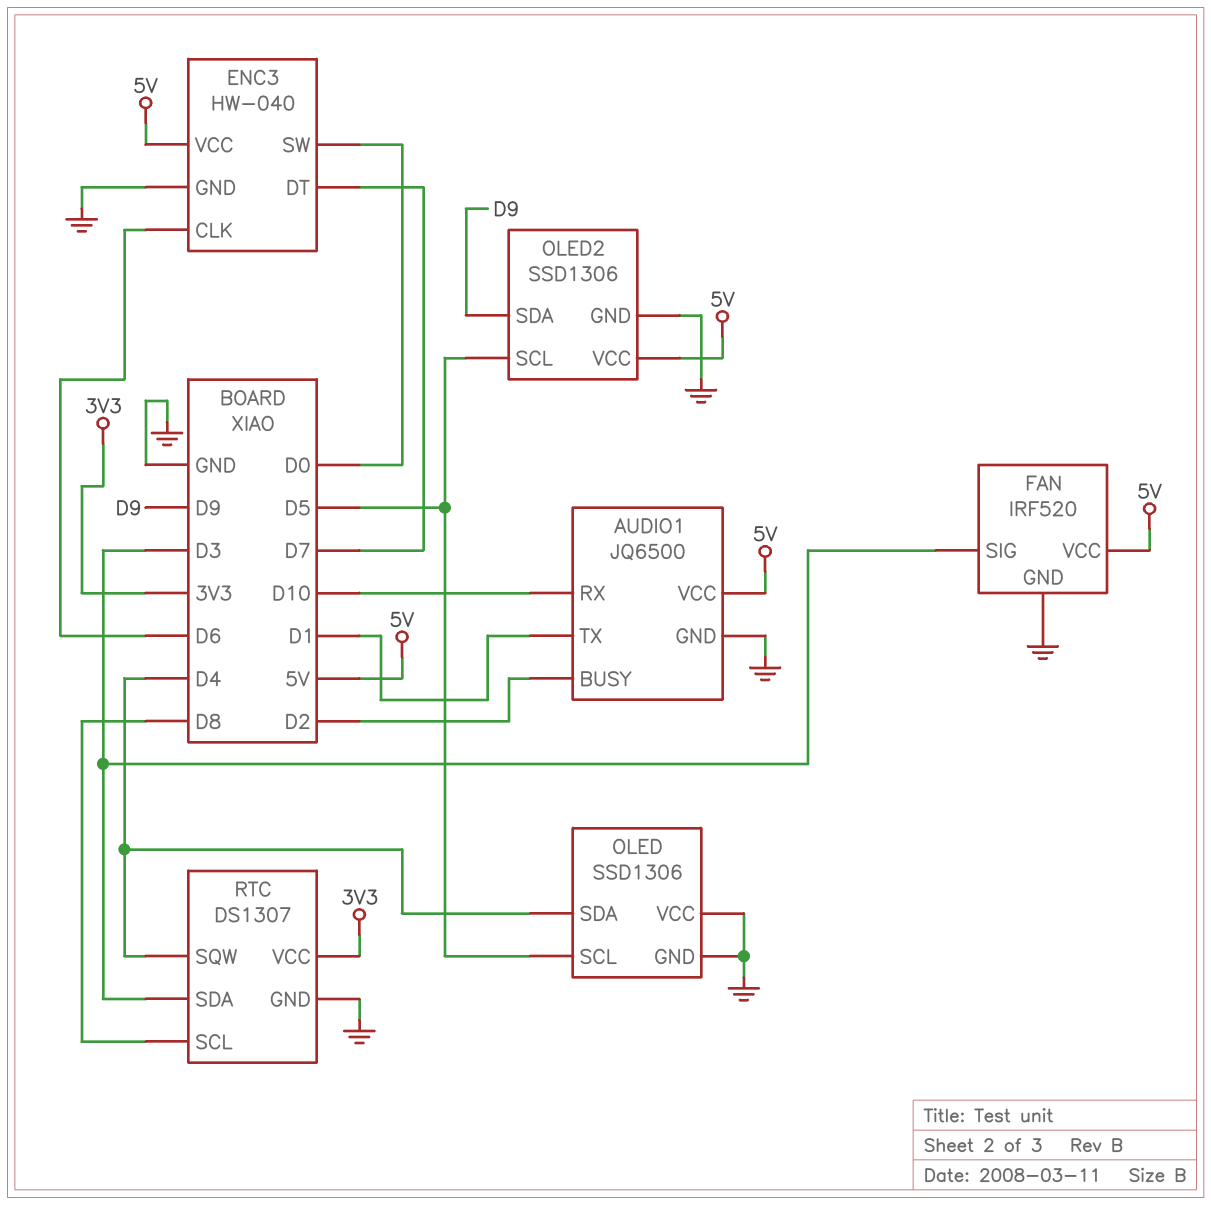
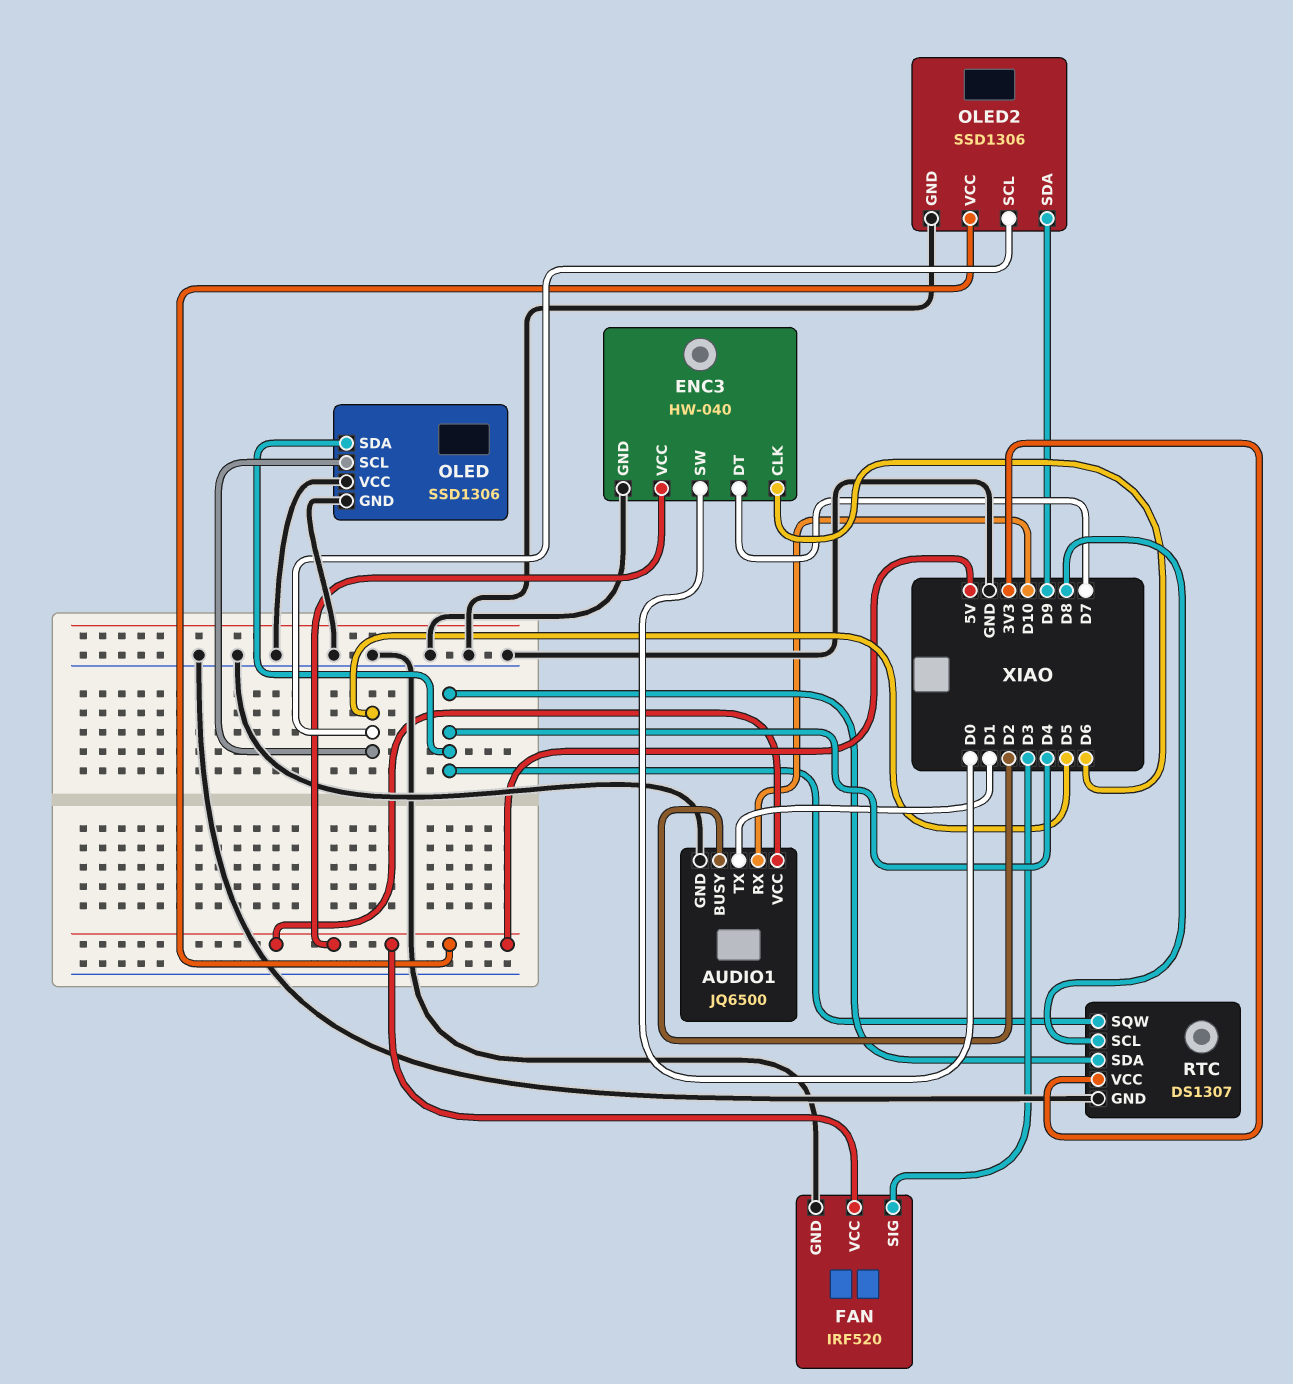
RTC pin SDA: D3 -> D4

